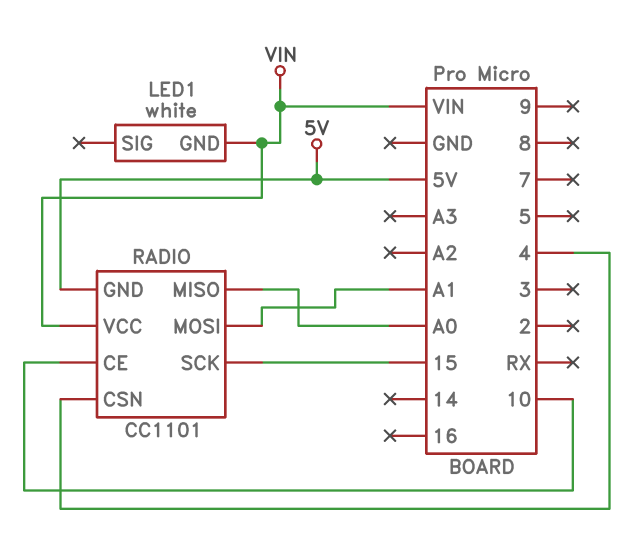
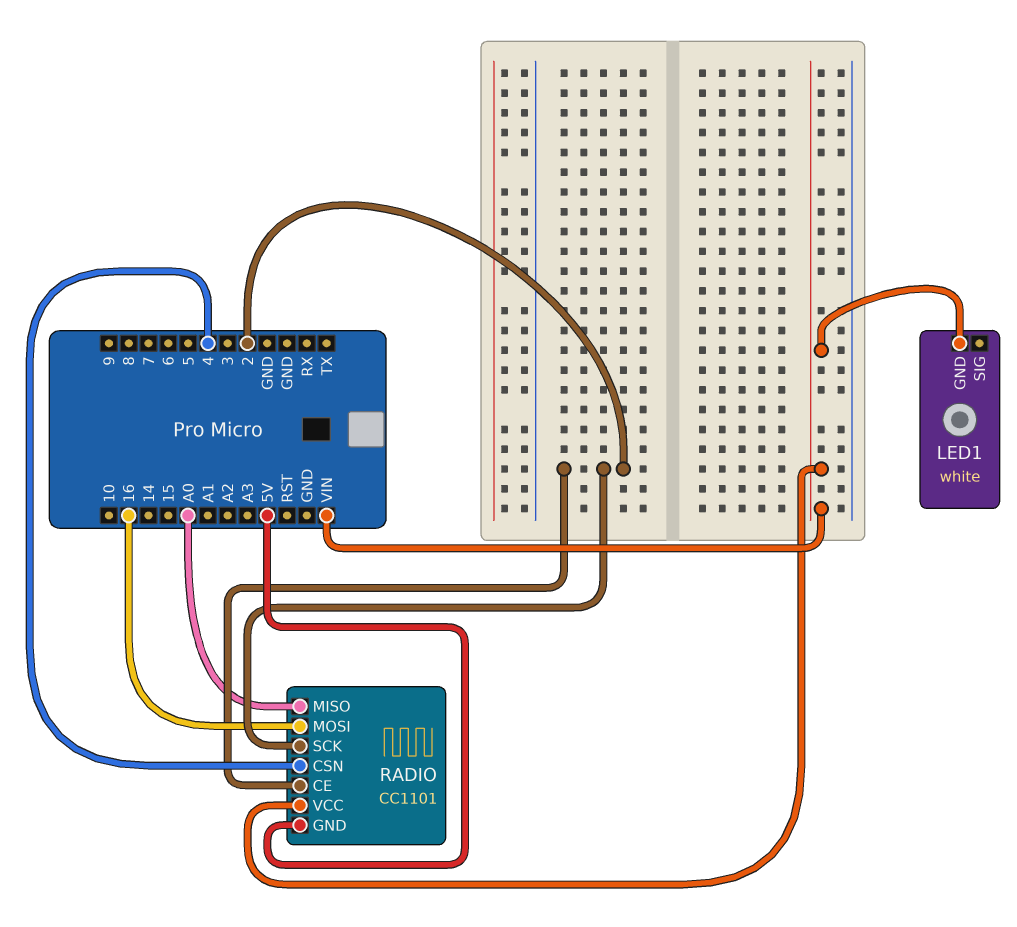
RADIO pin CE: 10 -> 2
RADIO pin MOSI: A1 -> 16
RADIO pin SCK: 15 -> 2

